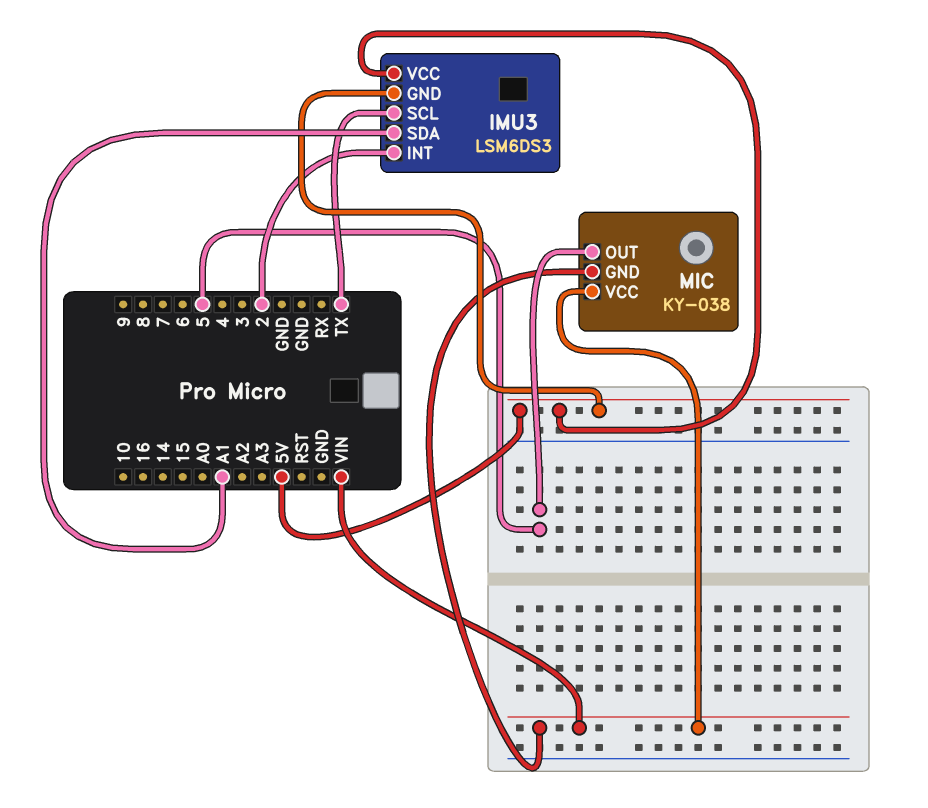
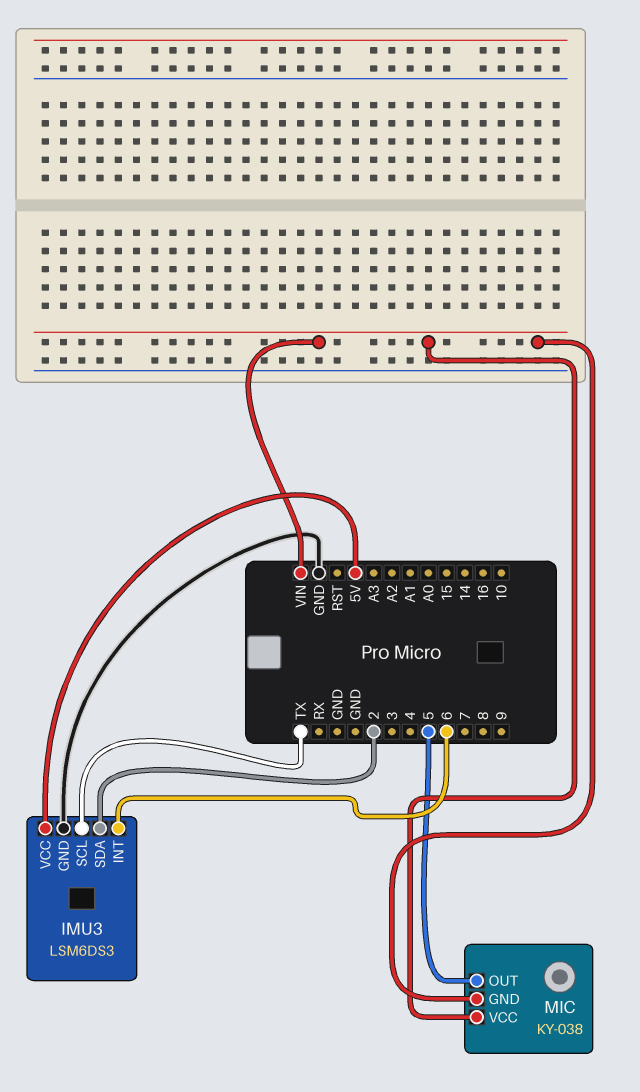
IMU3 pin GND: 5V -> GND
IMU3 pin INT: 2 -> 6
IMU3 pin SDA: A1 -> 2

